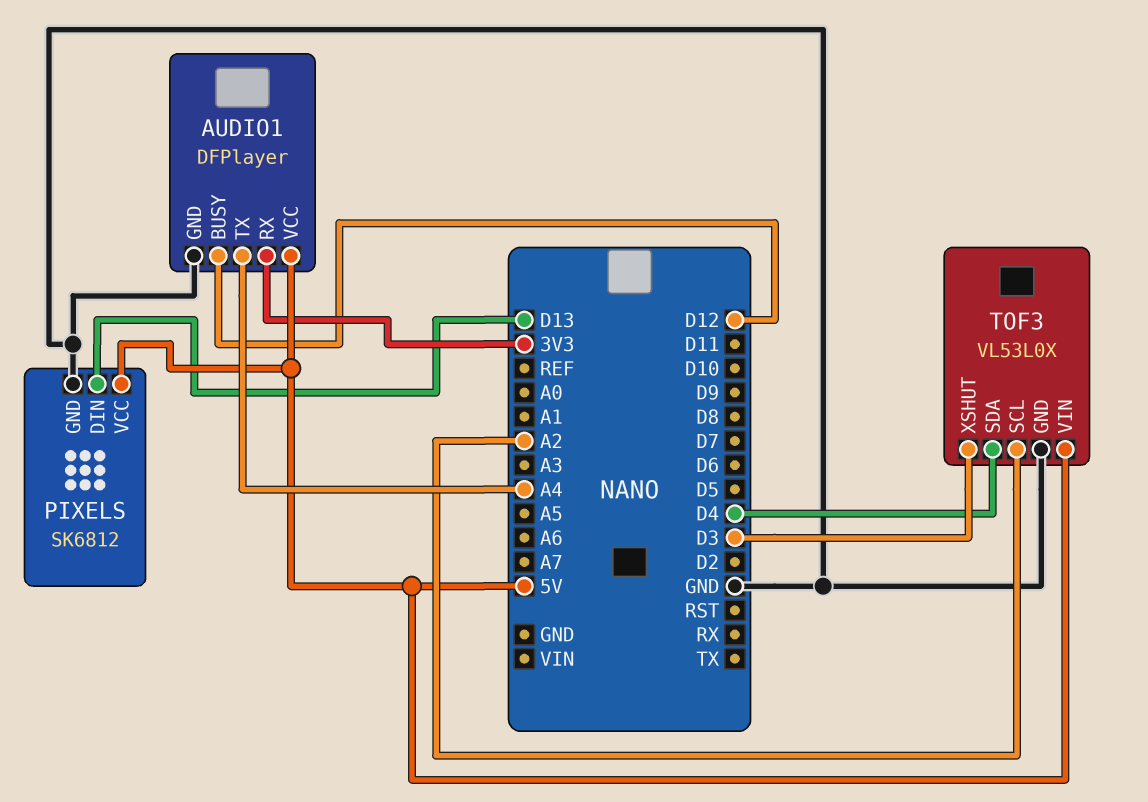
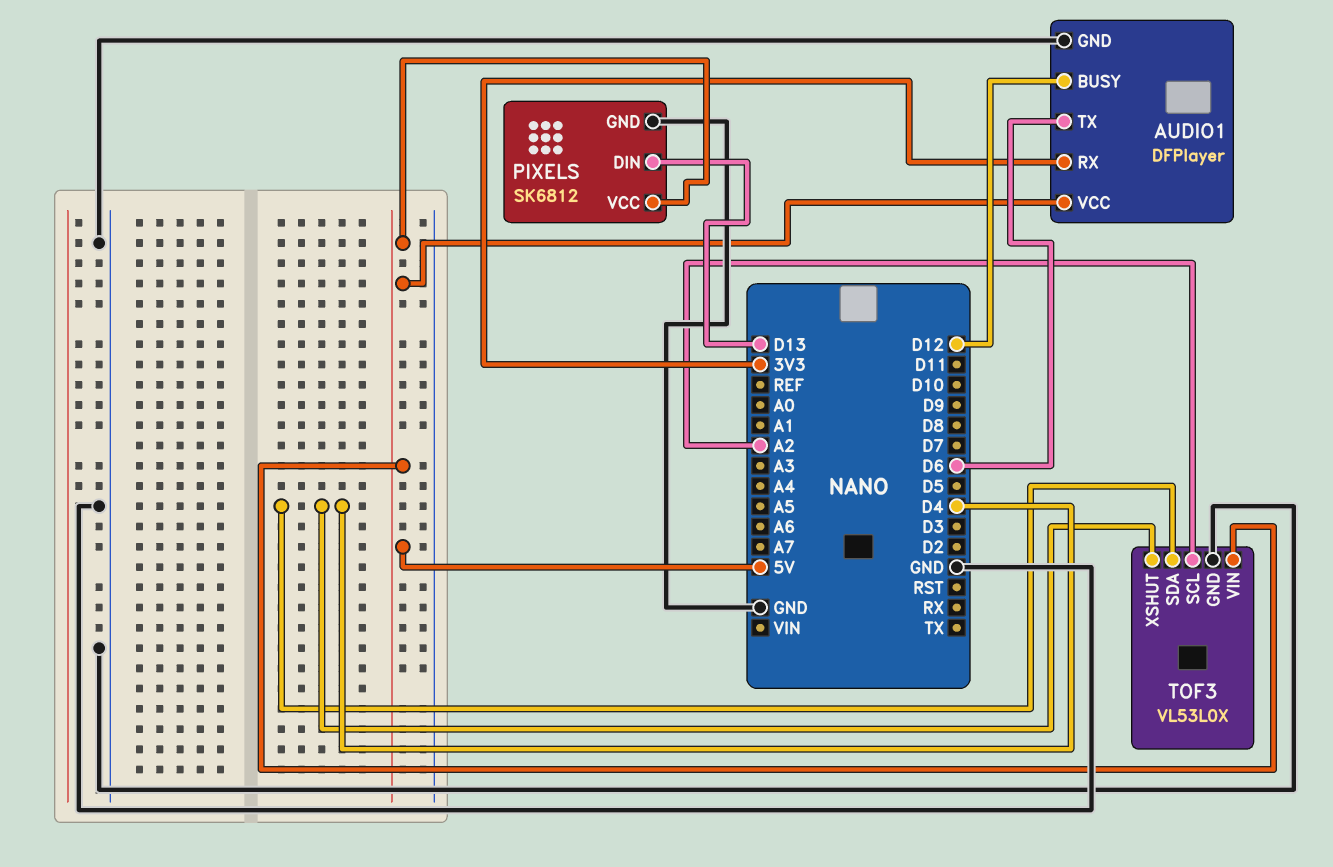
AUDIO1 pin TX: A4 -> D6
TOF3 pin XSHUT: D3 -> D4

